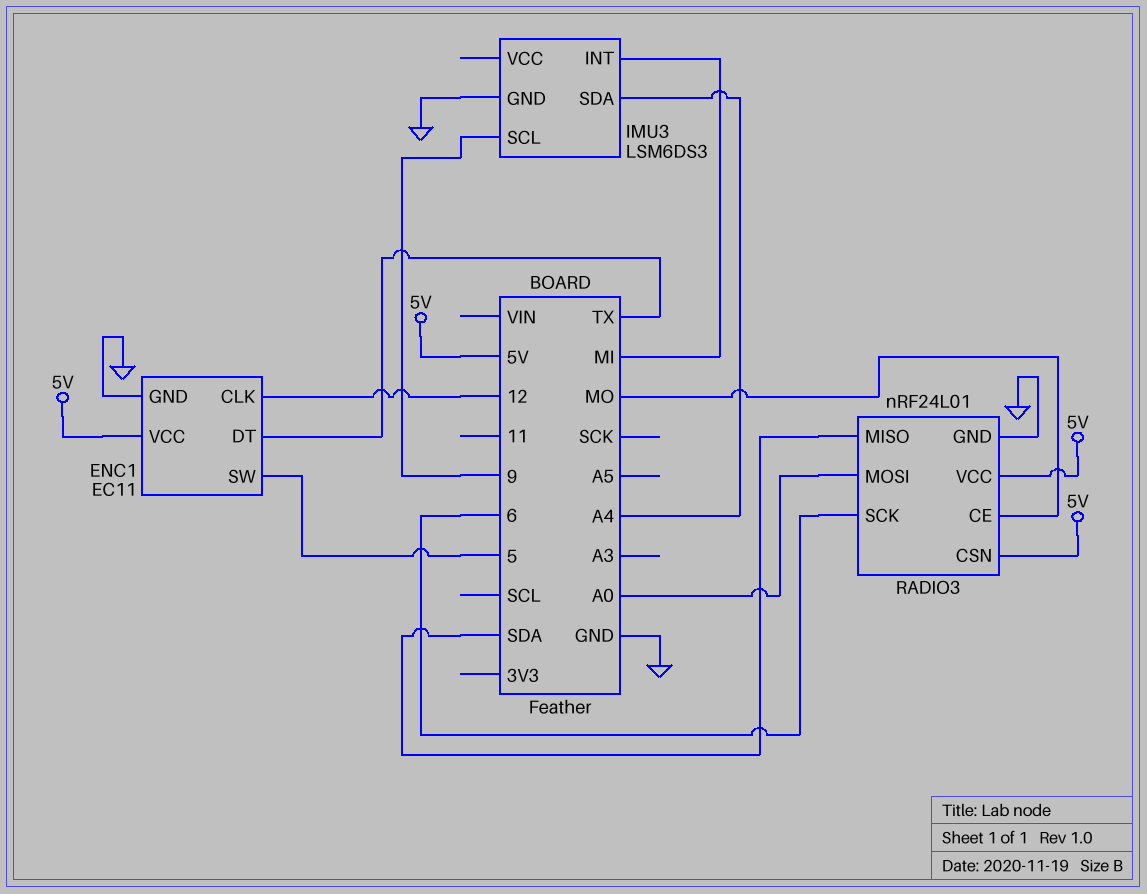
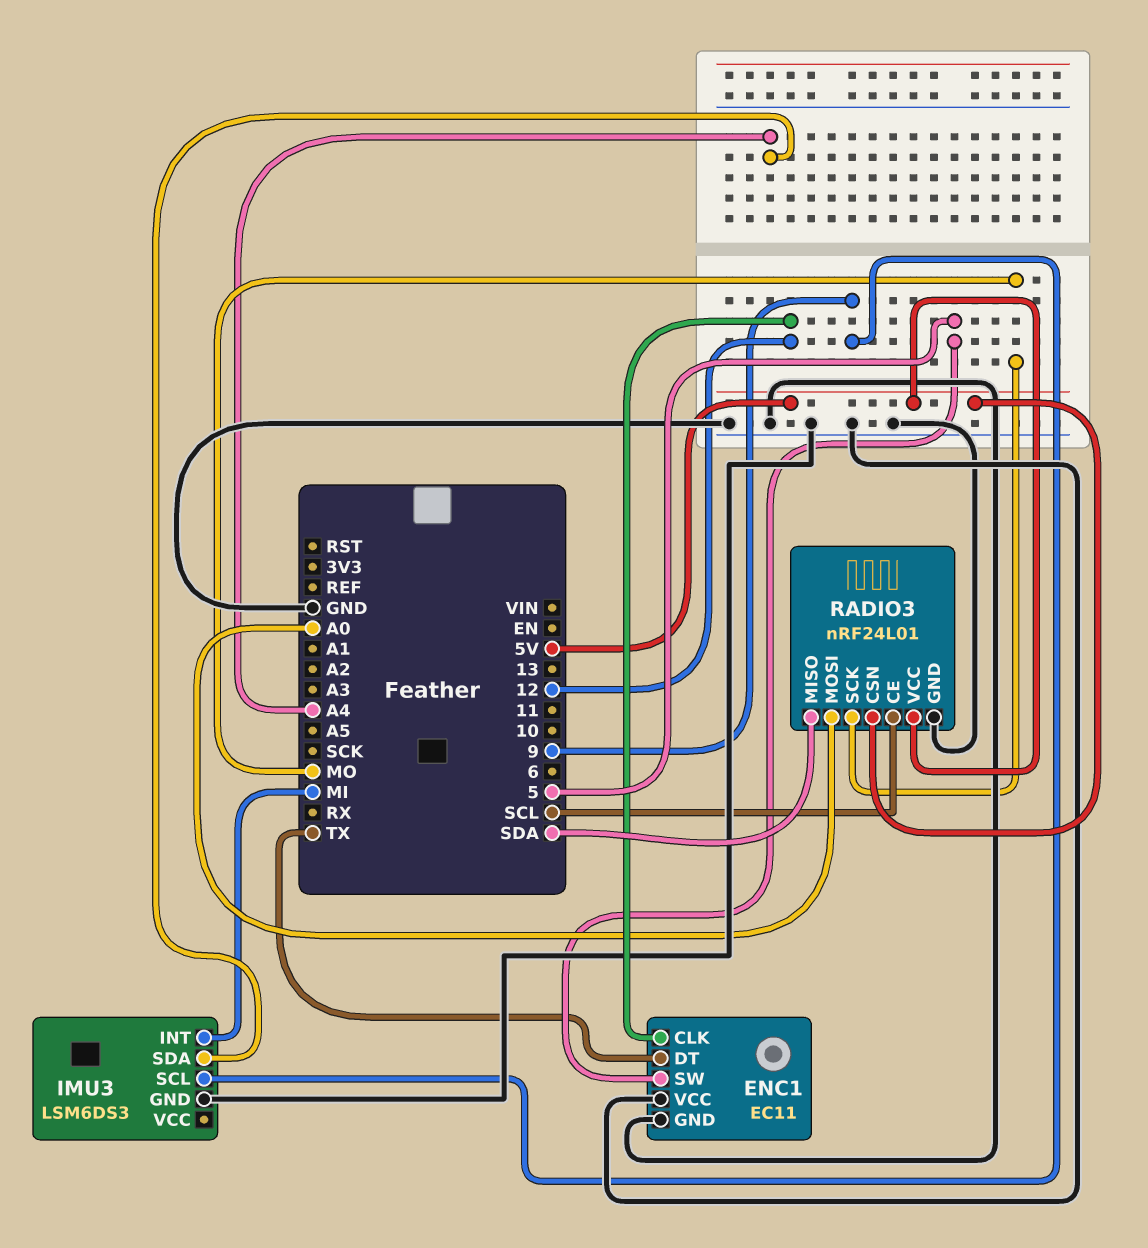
ENC1 pin VCC: 5V -> GND
RADIO3 pin CE: MO -> SCL
RADIO3 pin SCK: 6 -> MO

